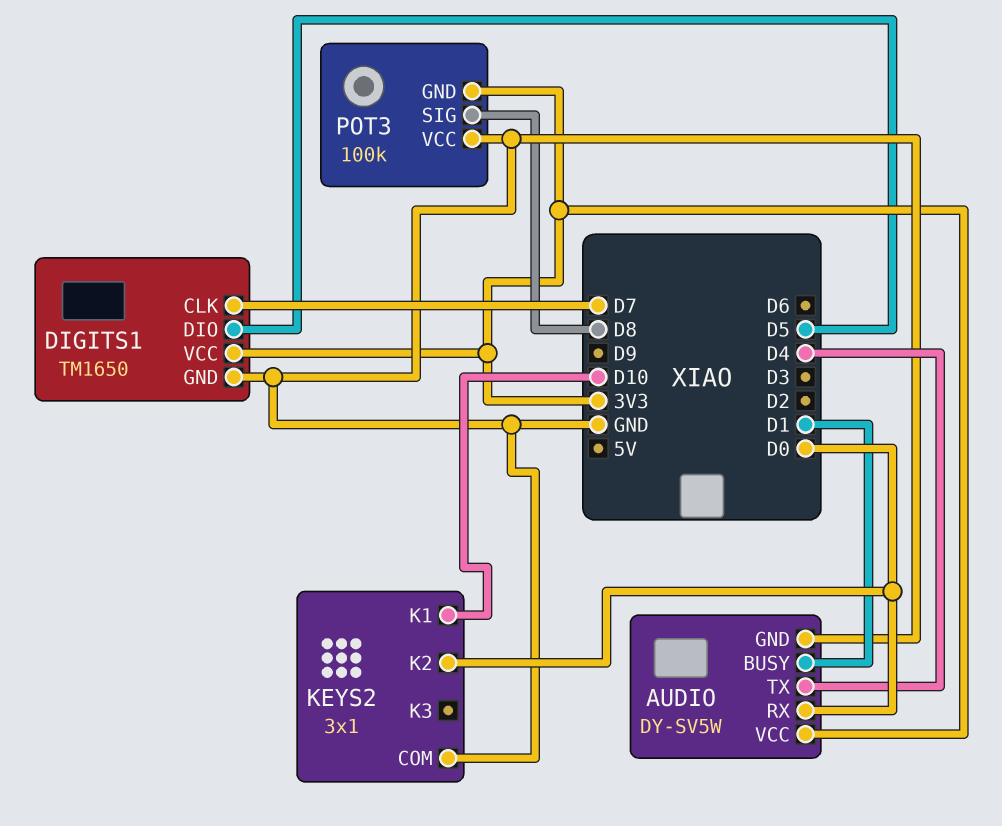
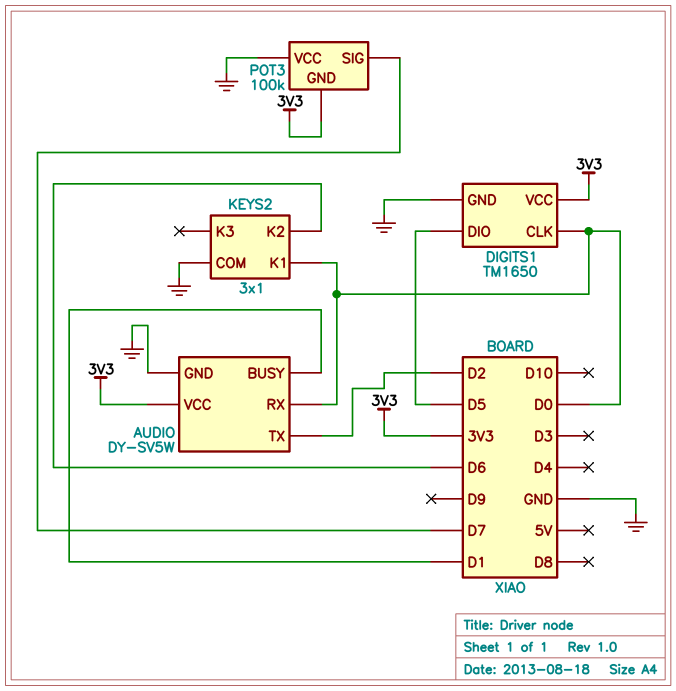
AUDIO pin TX: D4 -> D2
DIGITS1 pin CLK: D7 -> D0
KEYS2 pin K1: D10 -> D0
KEYS2 pin K2: D0 -> D6
POT3 pin SIG: D8 -> D7

